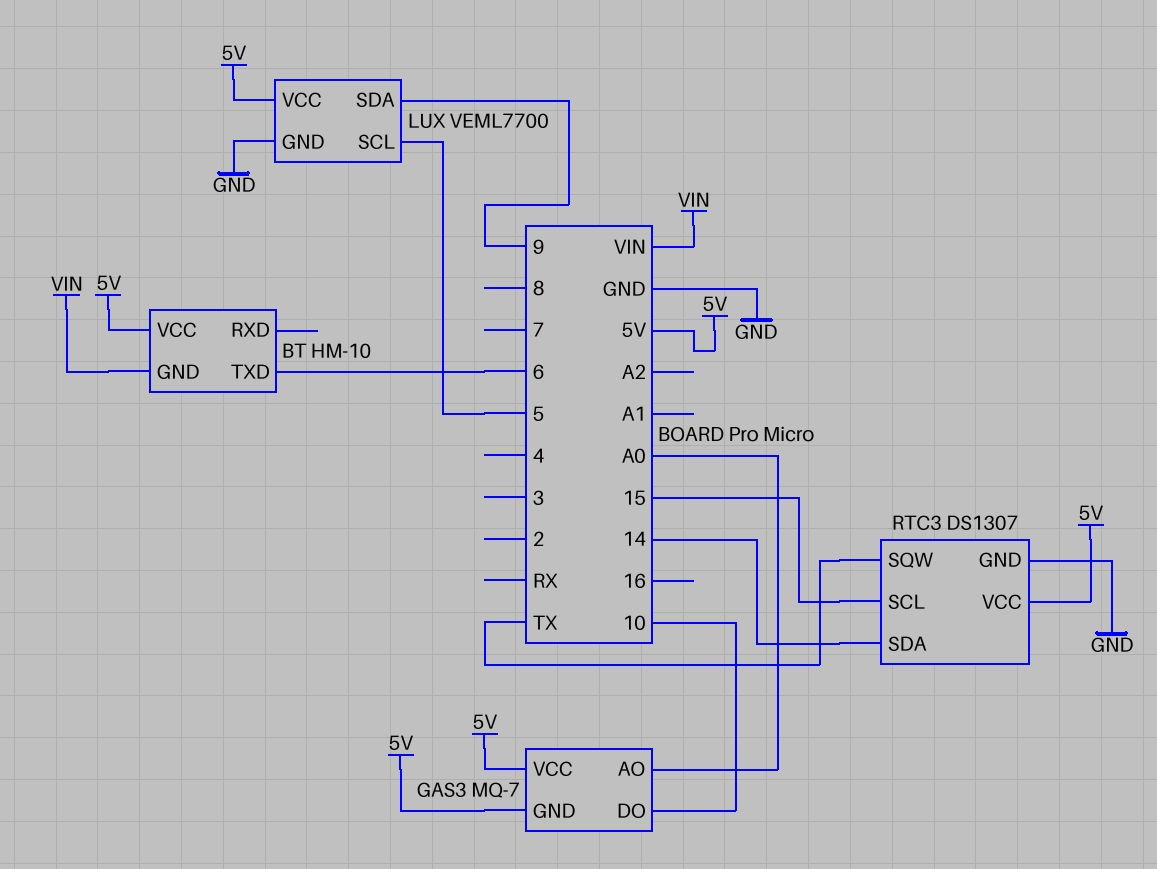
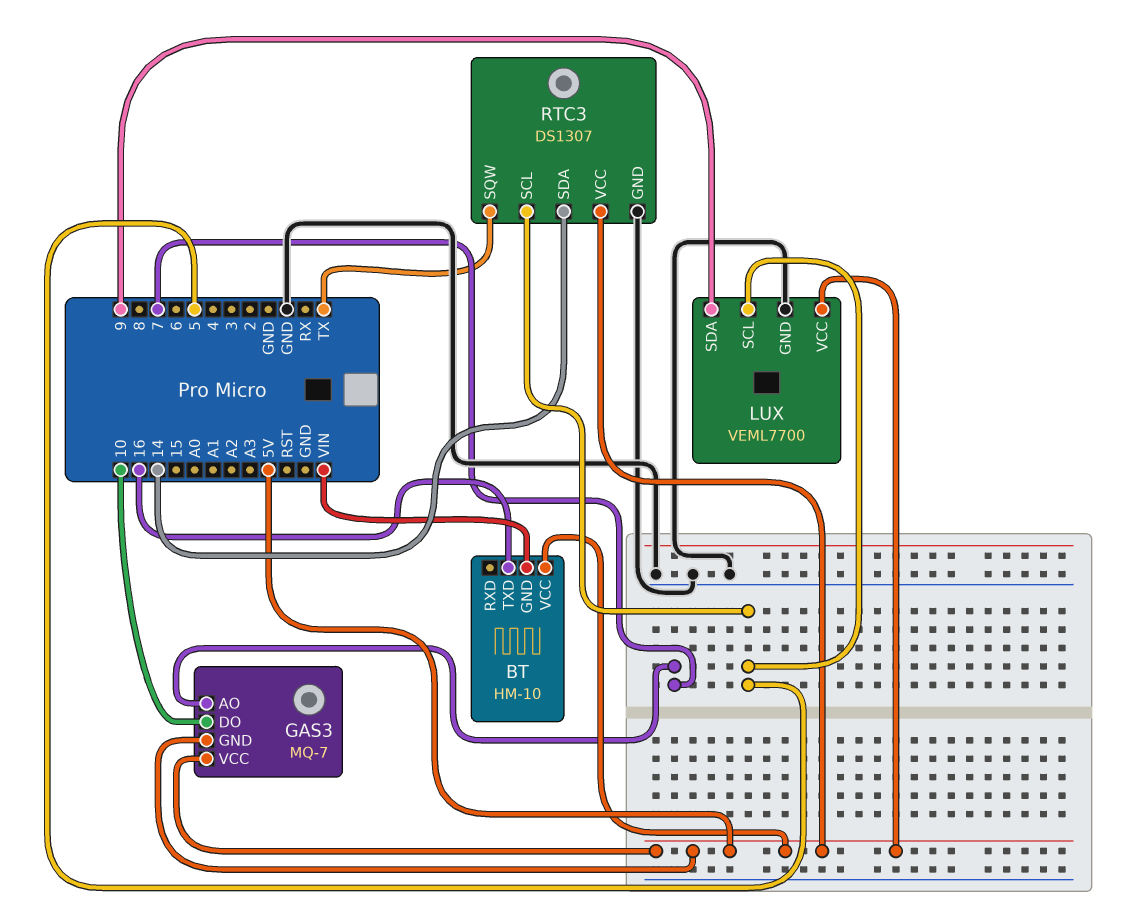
BT pin TXD: 6 -> 16
GAS3 pin AO: A0 -> 7
RTC3 pin SCL: 15 -> 5

